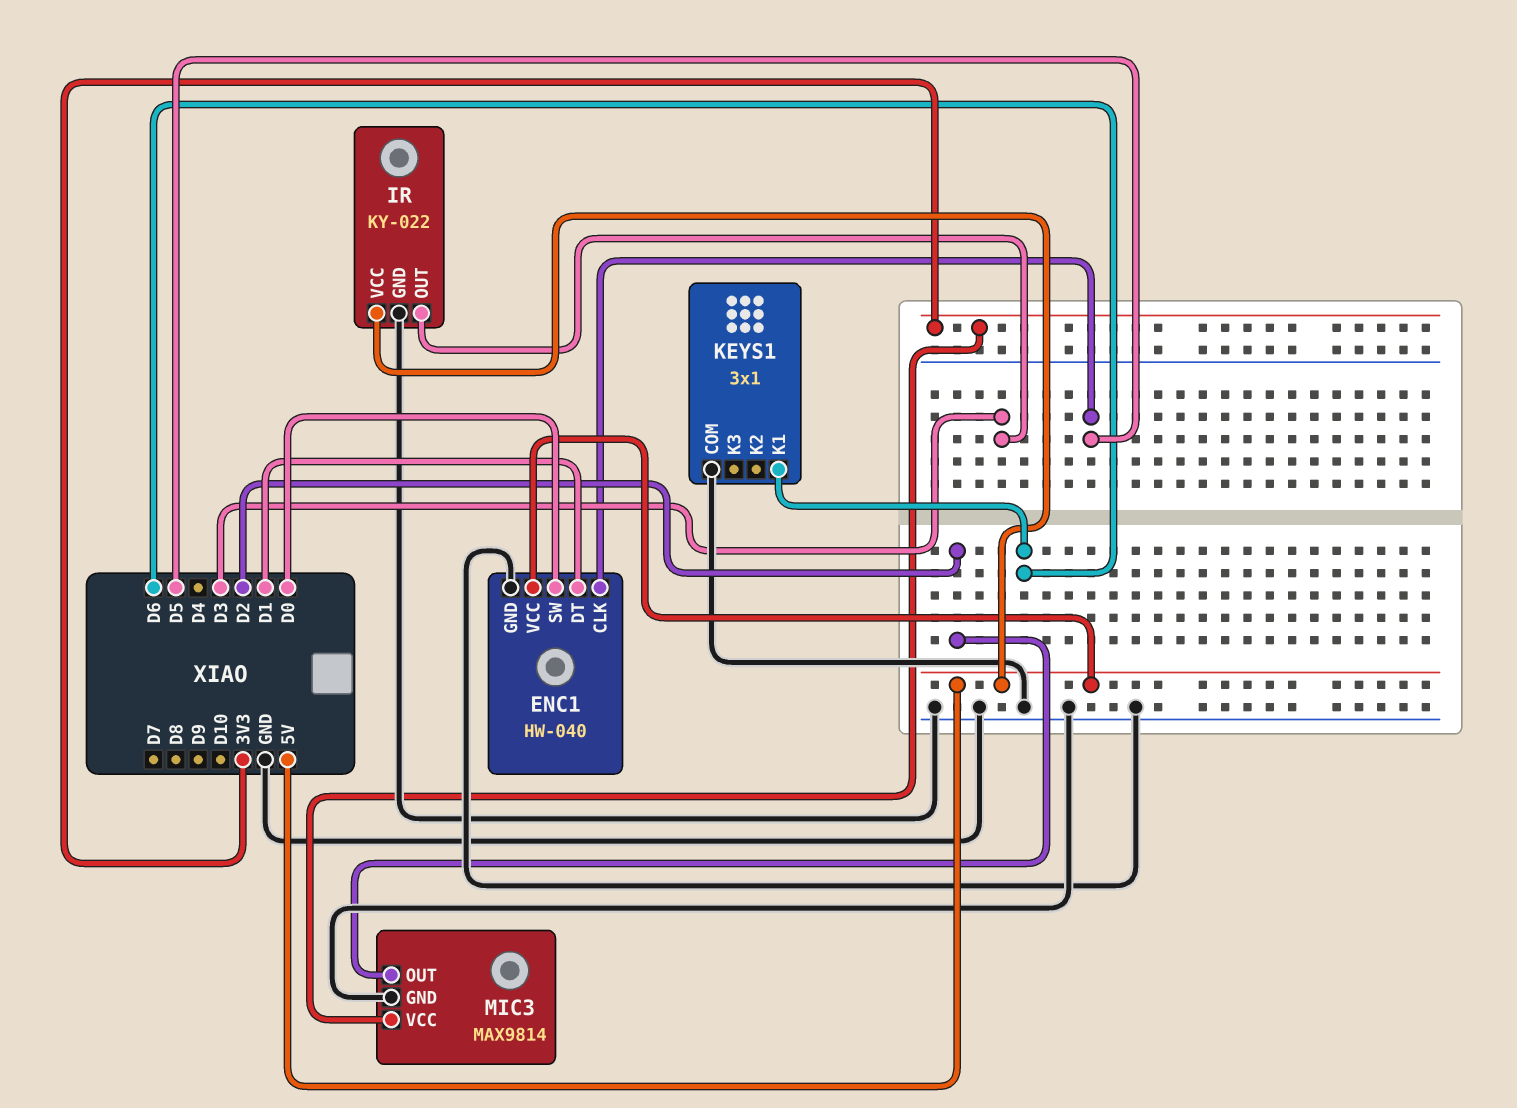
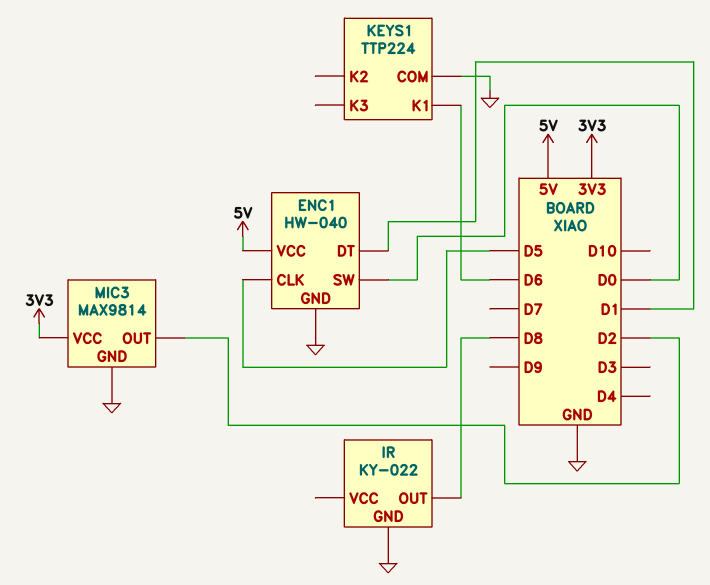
IR pin OUT: D3 -> D8
IR pin VCC: 5V -> none
KEYS1: 3x1 -> TTP224

